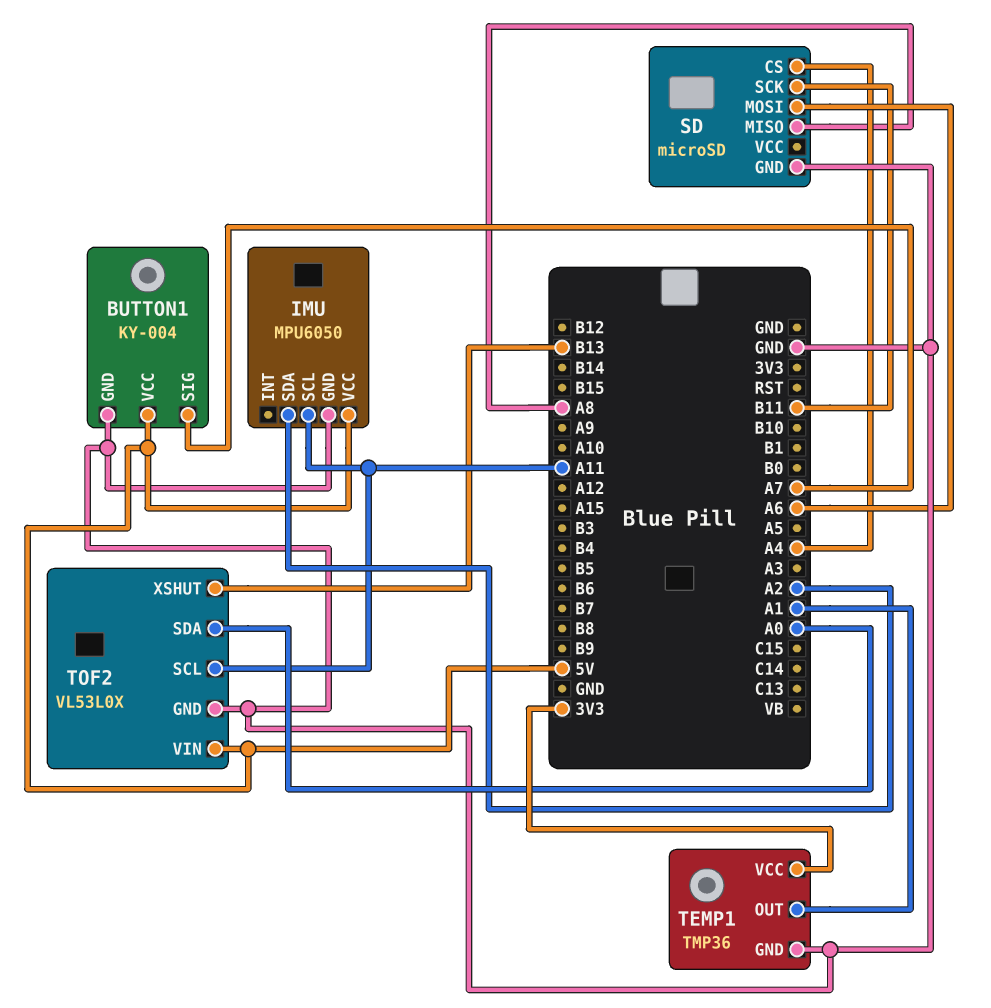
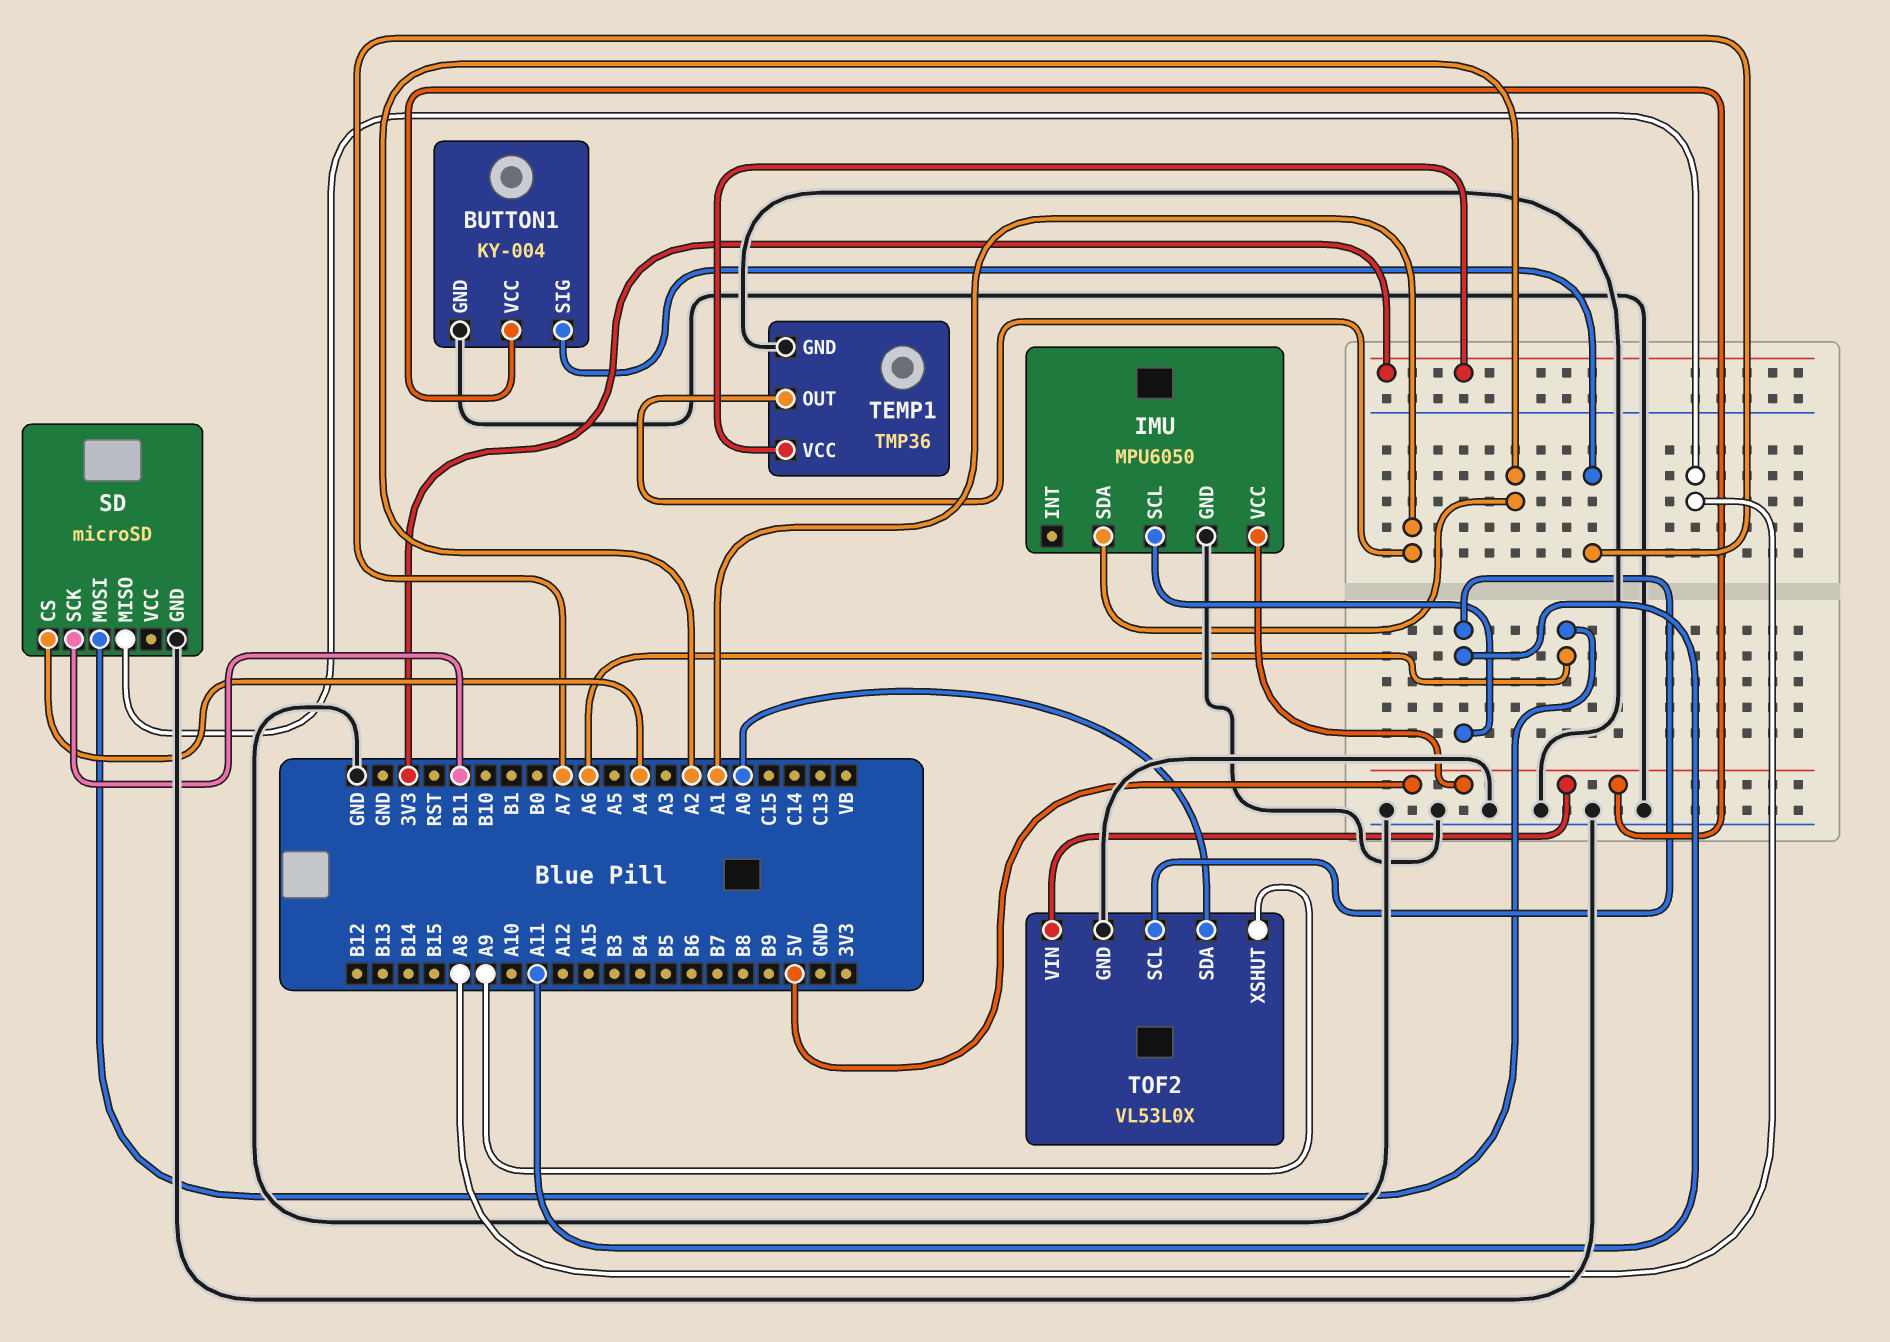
TOF2 pin XSHUT: B13 -> A9

